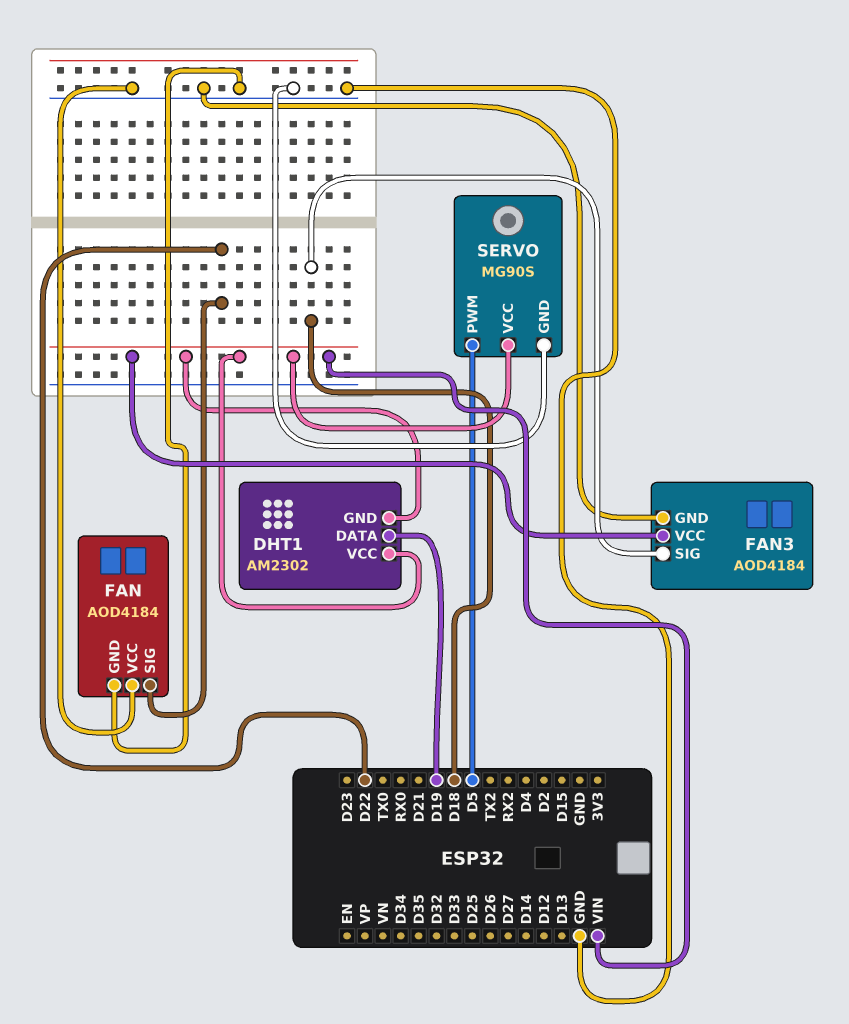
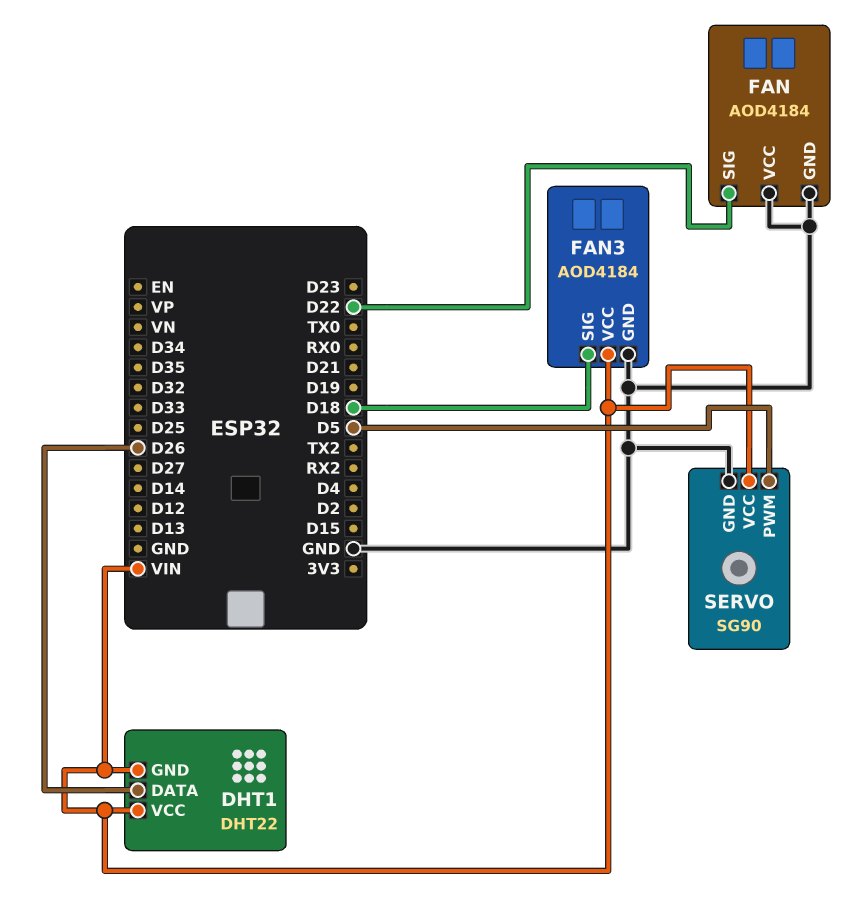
DHT1: AM2302 -> DHT22
DHT1 pin DATA: D19 -> D26
SERVO: MG90S -> SG90

